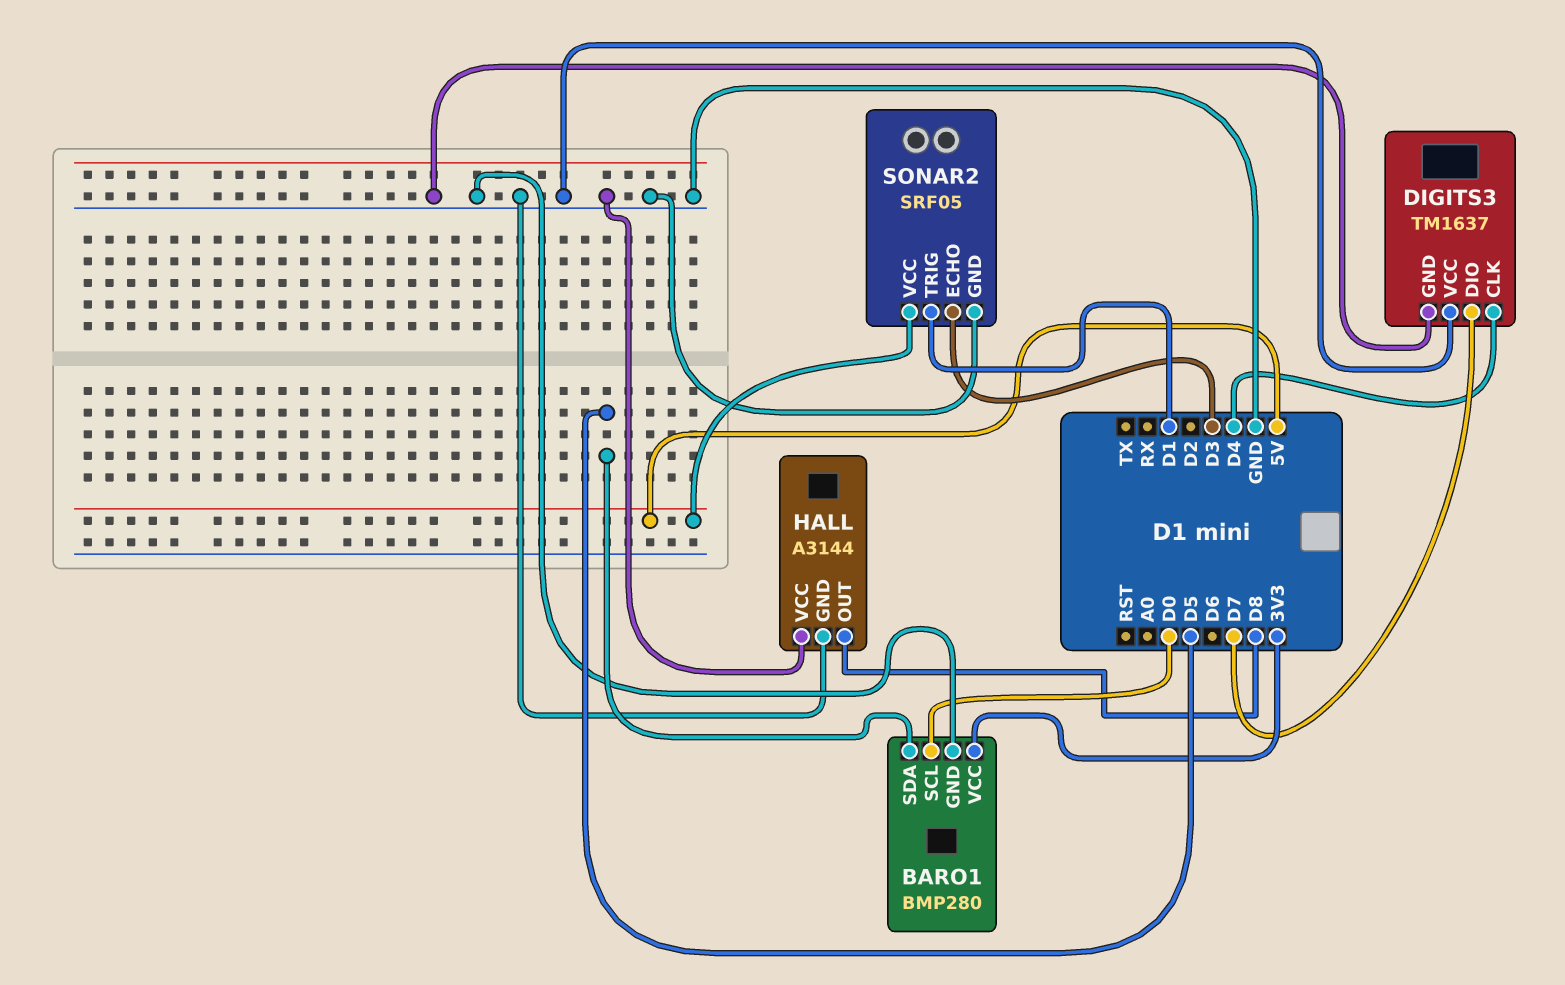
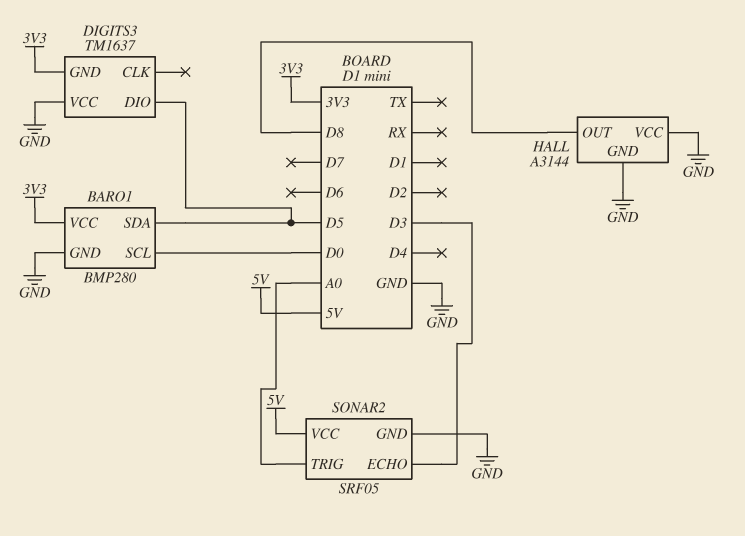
DIGITS3 pin CLK: D4 -> none
DIGITS3 pin DIO: D7 -> D5
DIGITS3 pin GND: GND -> 3V3
SONAR2 pin TRIG: D1 -> A0

